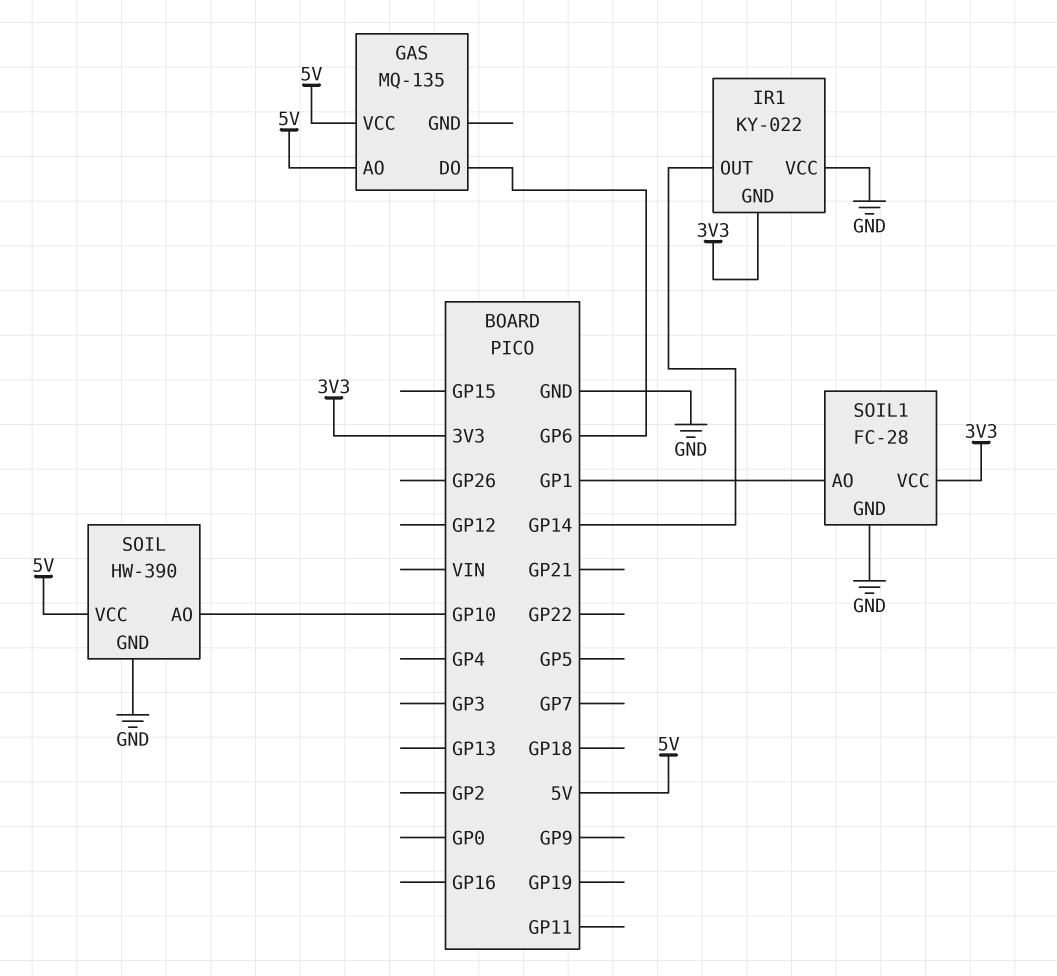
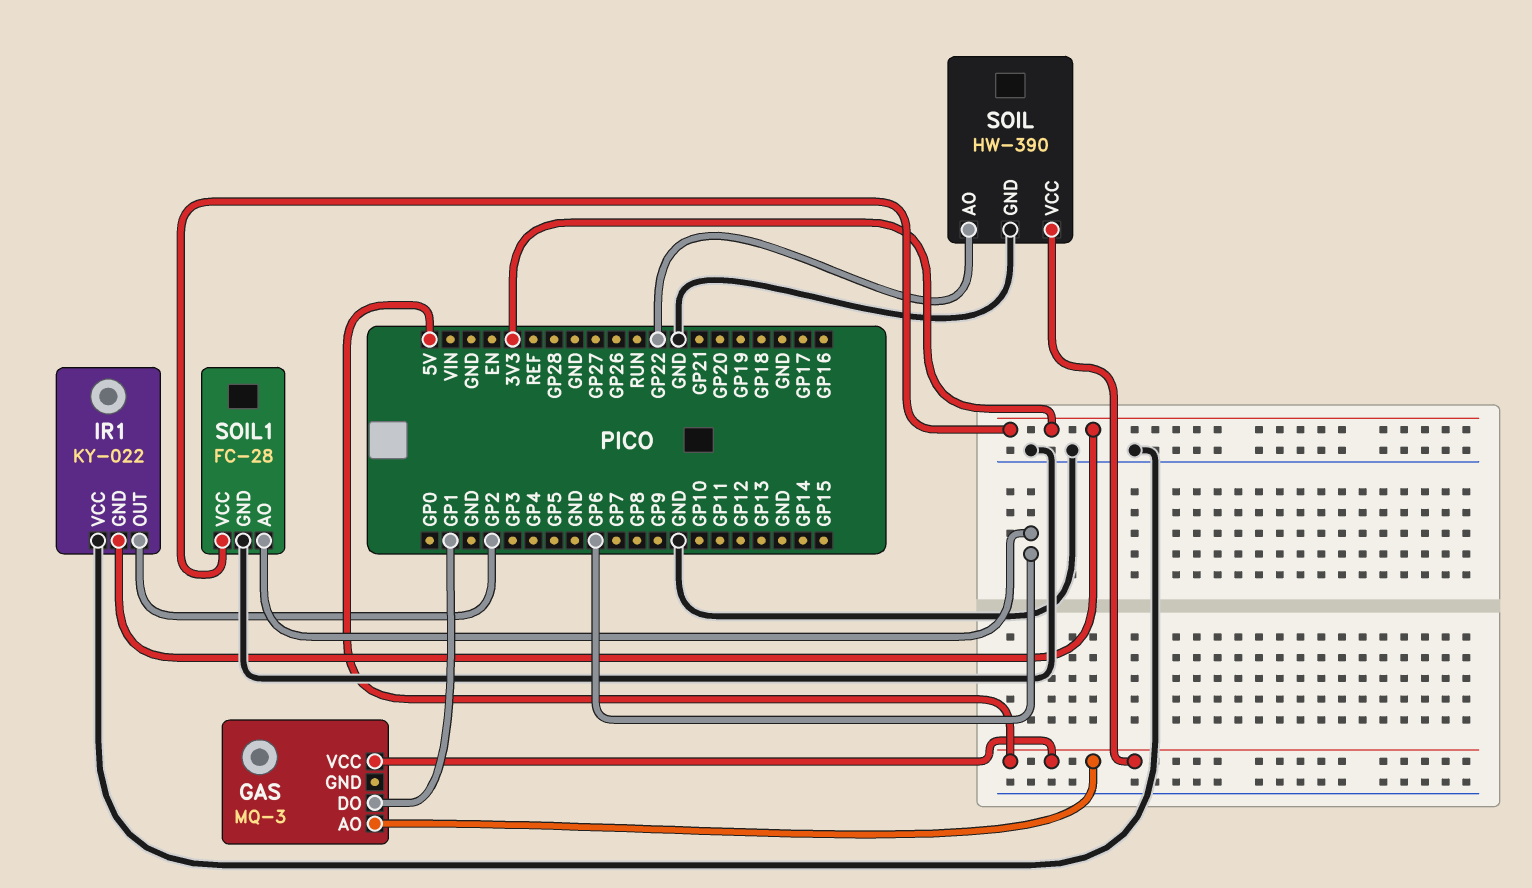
GAS: MQ-135 -> MQ-3
GAS pin DO: GP6 -> GP1
IR1 pin OUT: GP14 -> GP2
SOIL pin AO: GP10 -> GP22
SOIL1 pin AO: GP1 -> GP6

